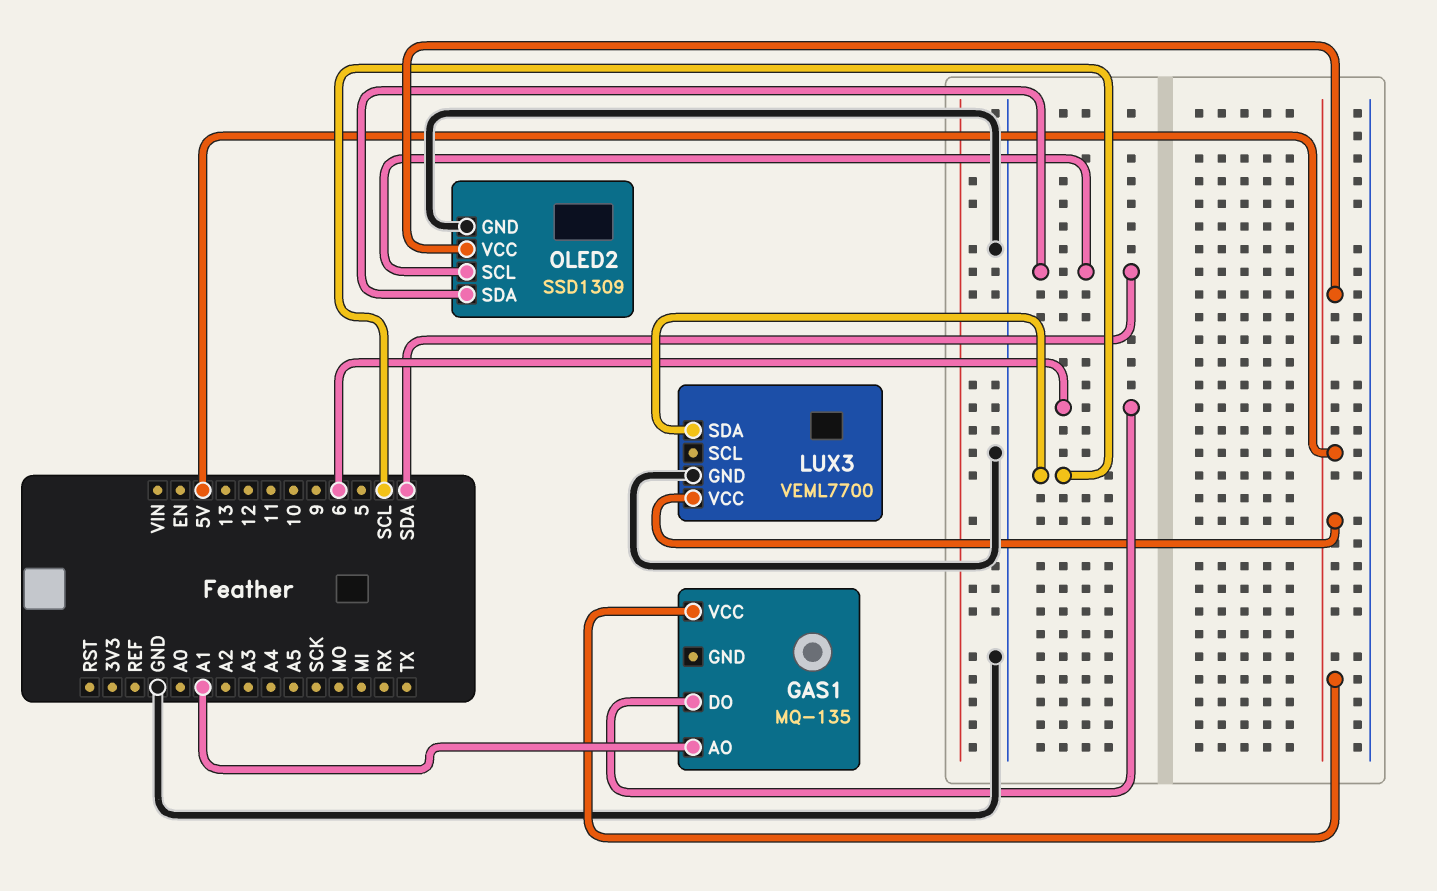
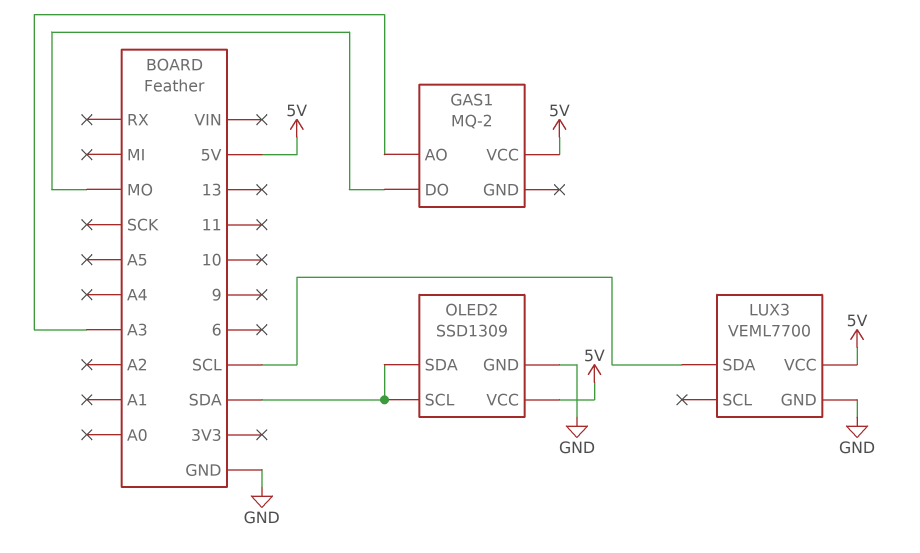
GAS1: MQ-135 -> MQ-2
GAS1 pin AO: A1 -> A3
GAS1 pin DO: 6 -> MO

